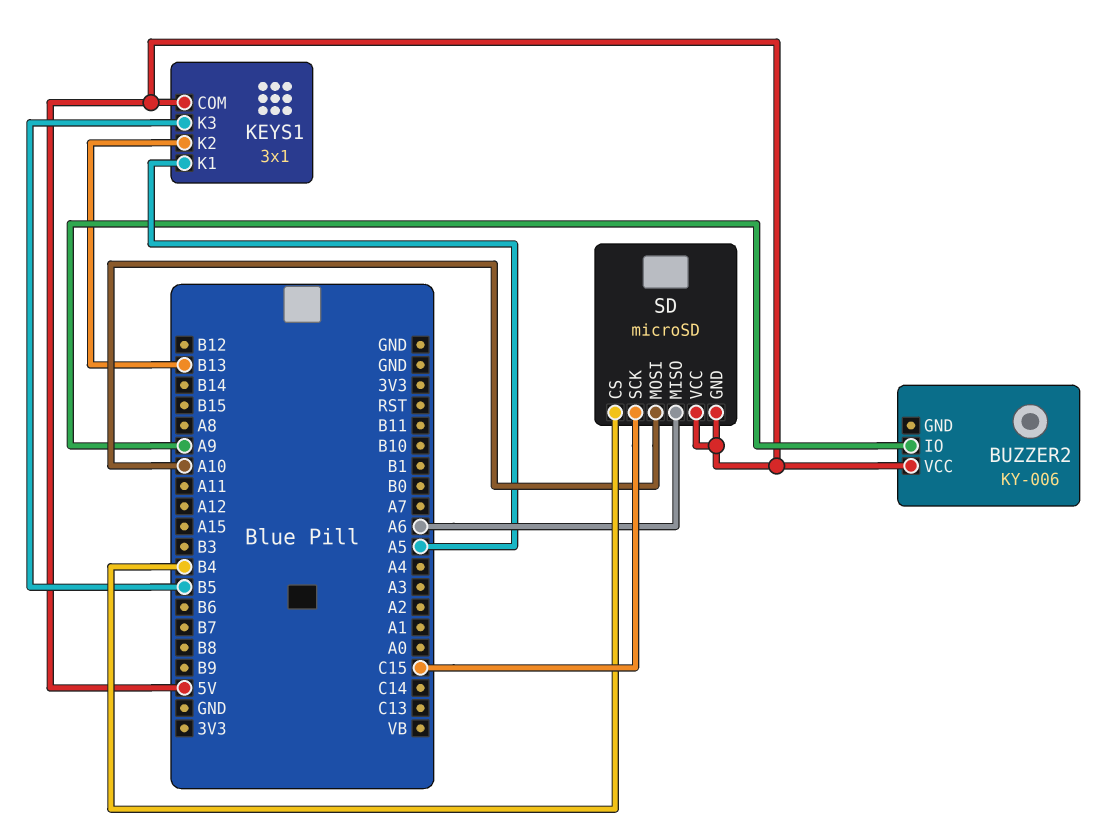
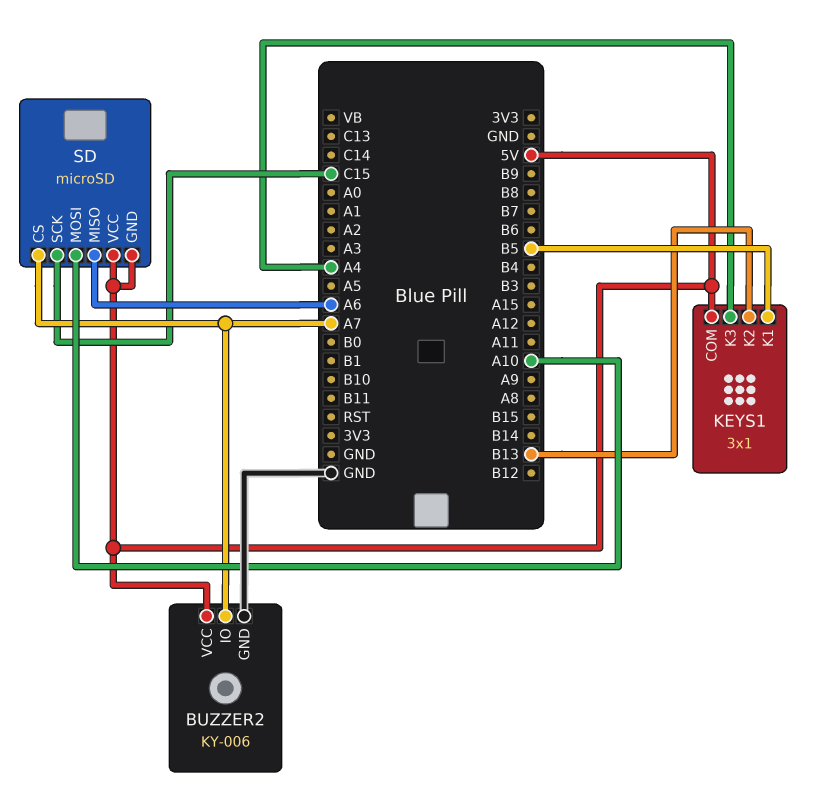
BUZZER2 pin GND: none -> GND
BUZZER2 pin IO: A9 -> A7
KEYS1 pin K1: A5 -> B5
KEYS1 pin K3: B5 -> A4
SD pin CS: B4 -> A7

